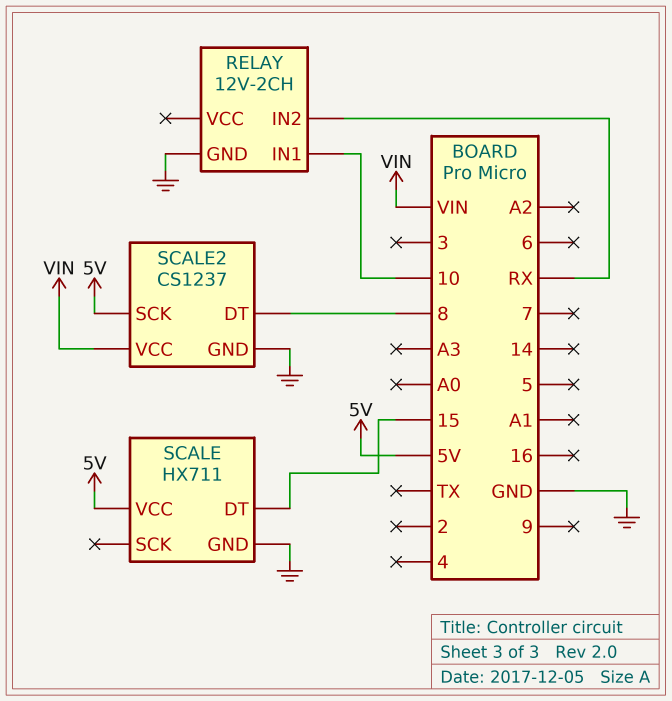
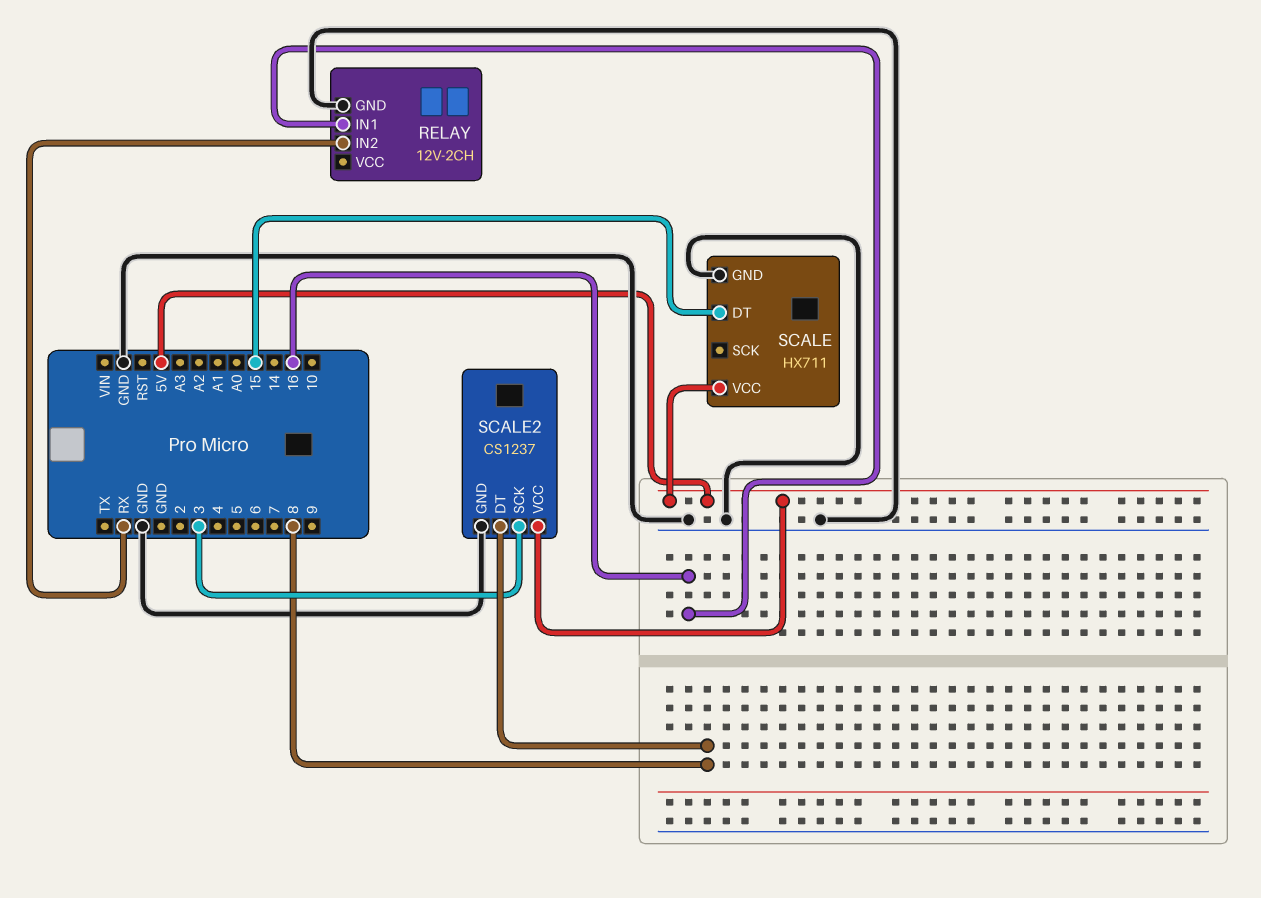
RELAY pin IN1: 10 -> 16
SCALE2 pin SCK: 5V -> 3
SCALE2 pin VCC: VIN -> 5V

